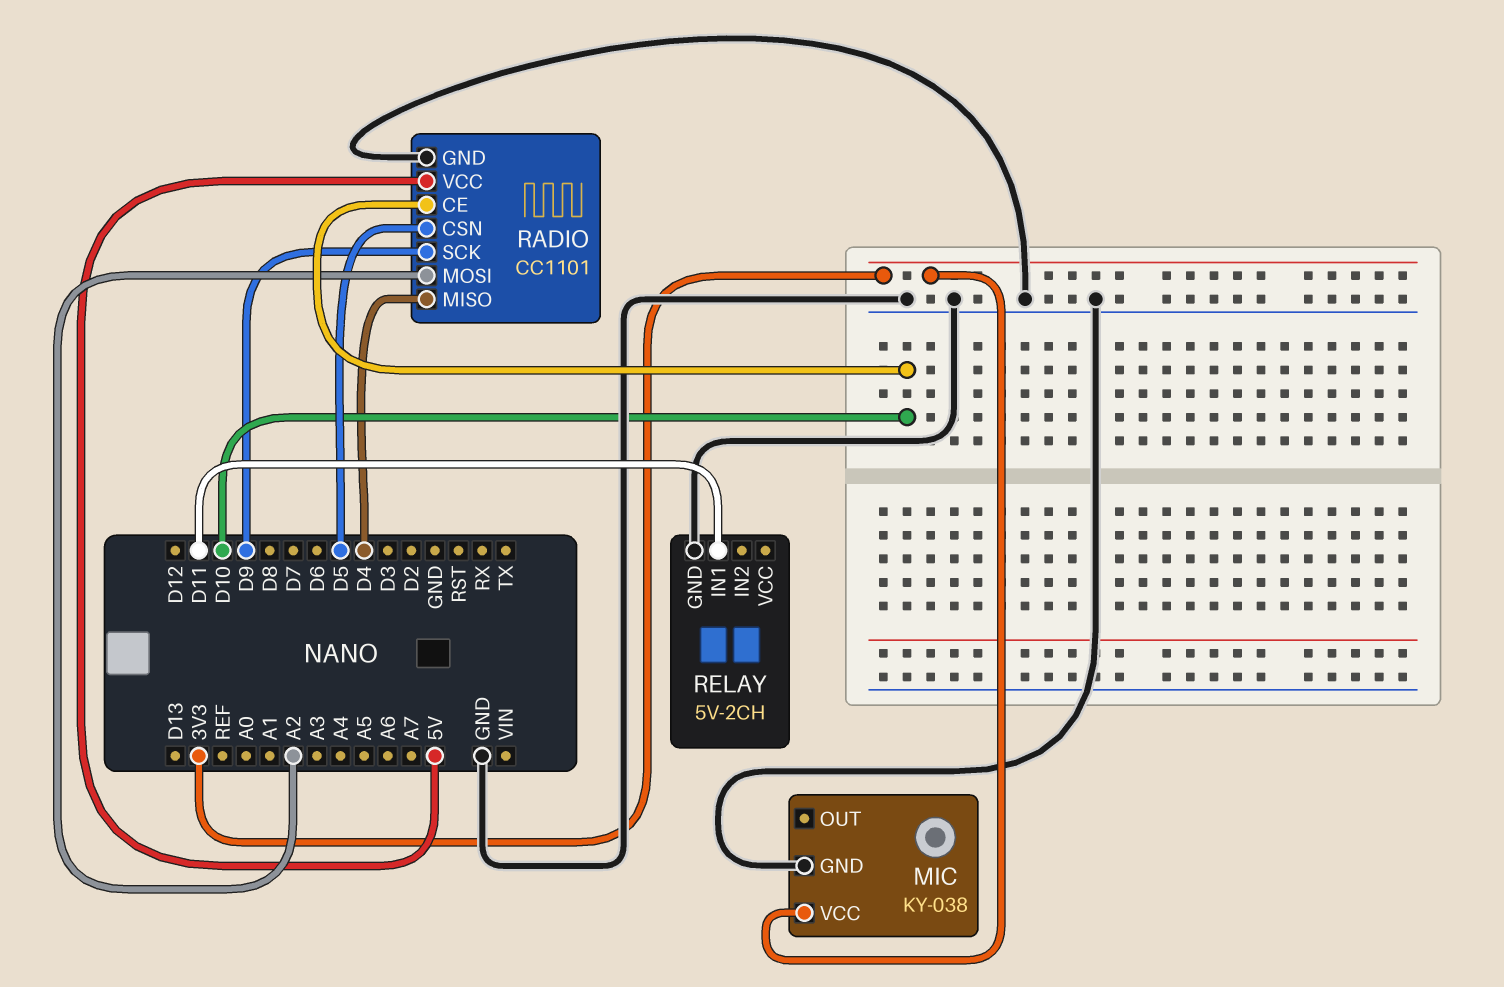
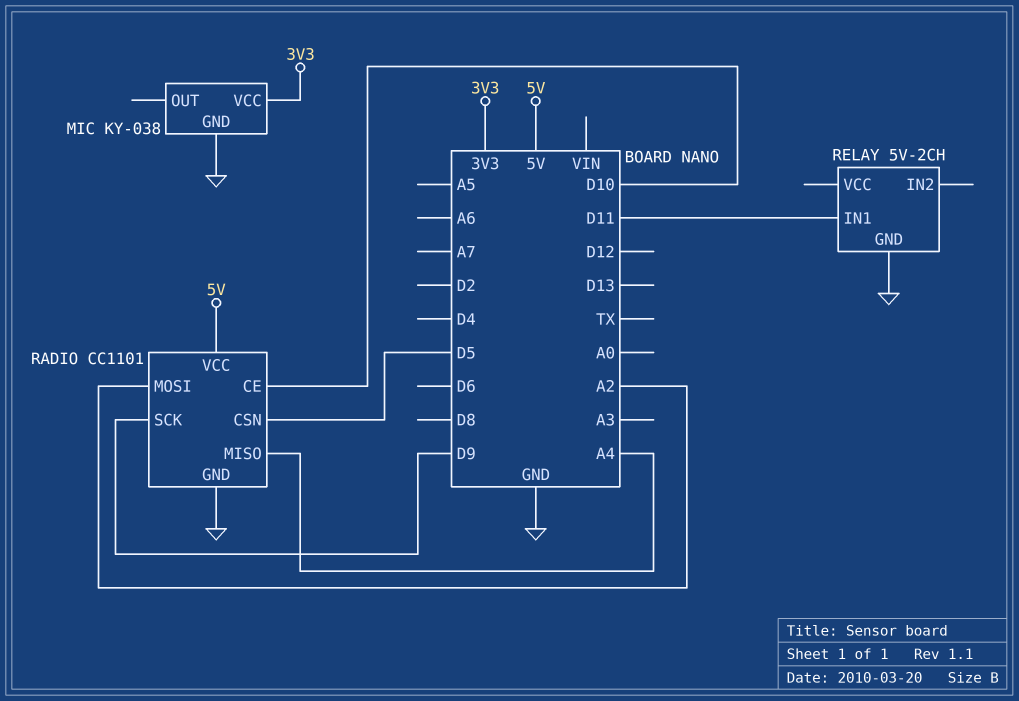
RADIO pin MISO: D4 -> A4

